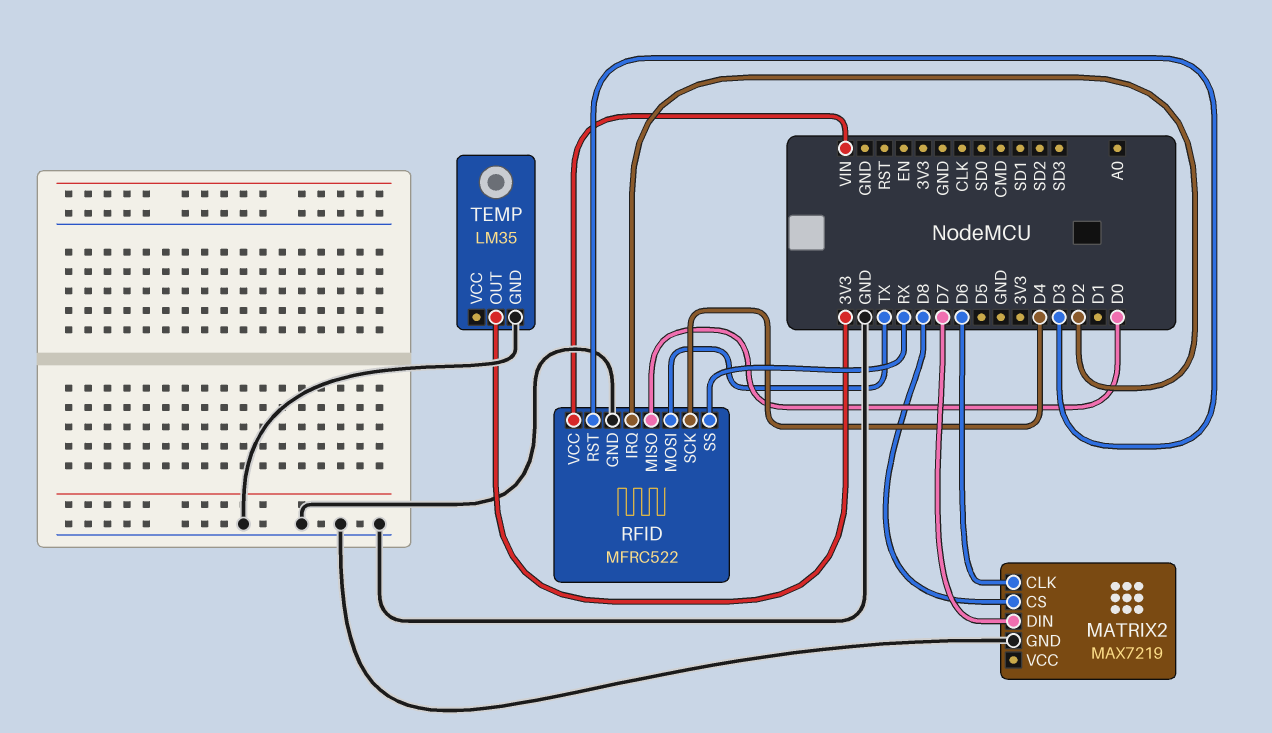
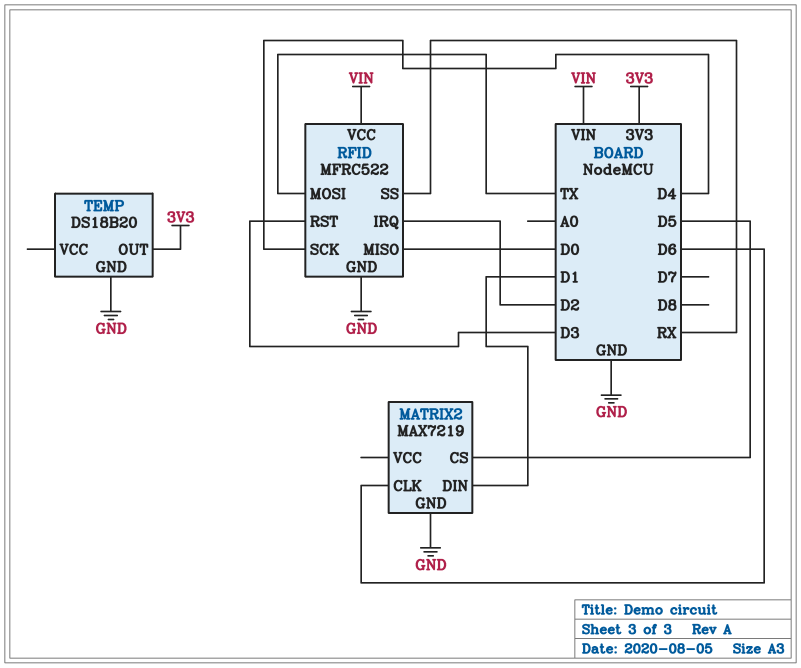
MATRIX2 pin CS: D8 -> D5
MATRIX2 pin DIN: D7 -> D1
TEMP: LM35 -> DS18B20

